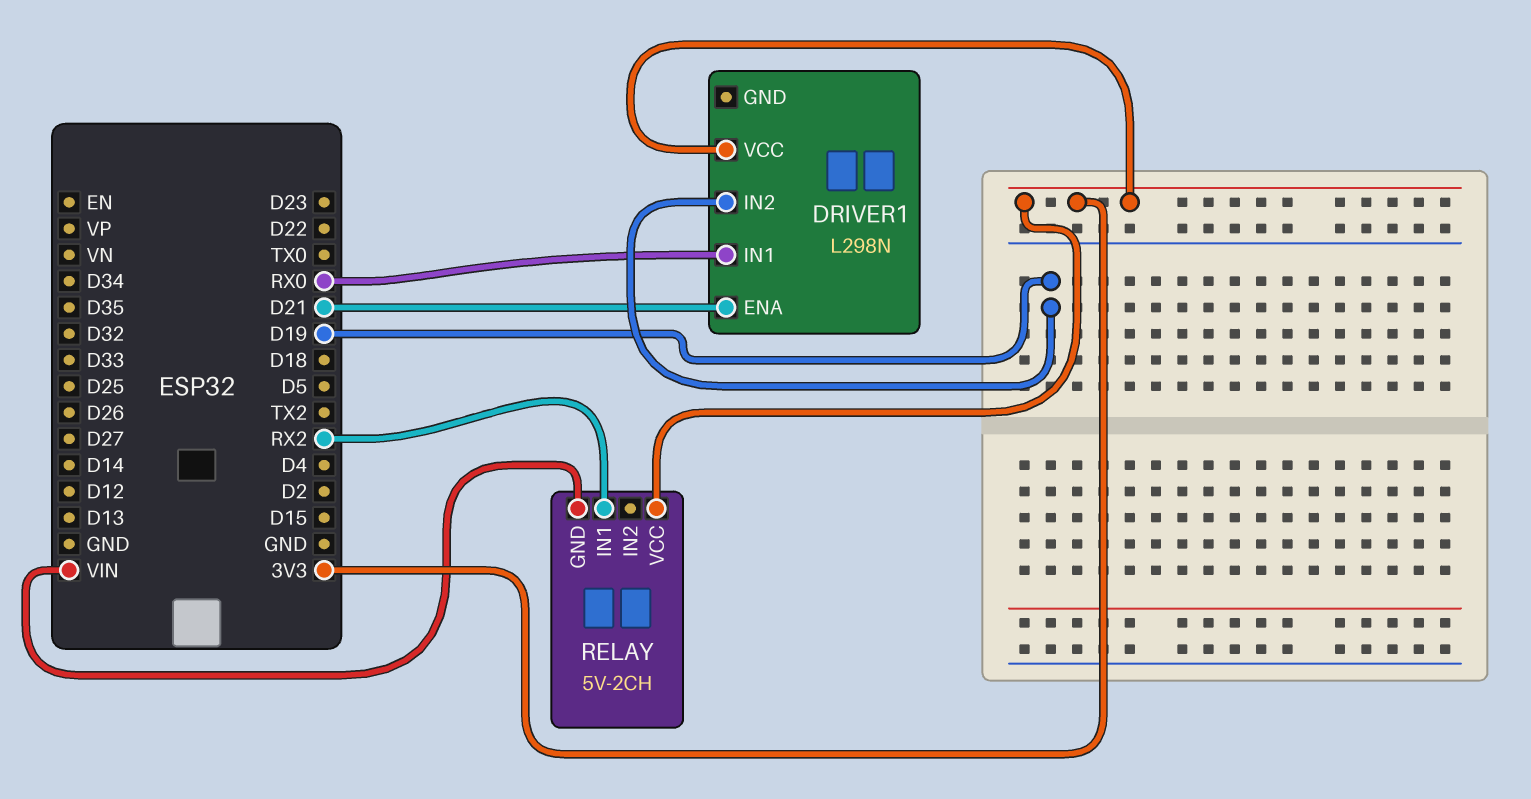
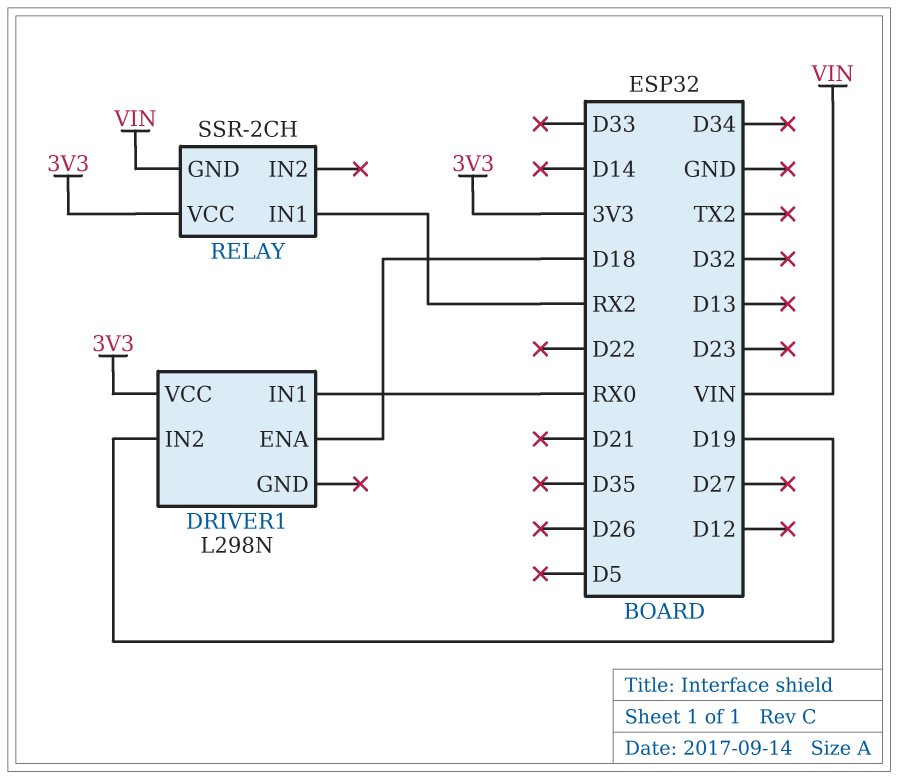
DRIVER1 pin ENA: D21 -> D18
RELAY: 5V-2CH -> SSR-2CH

